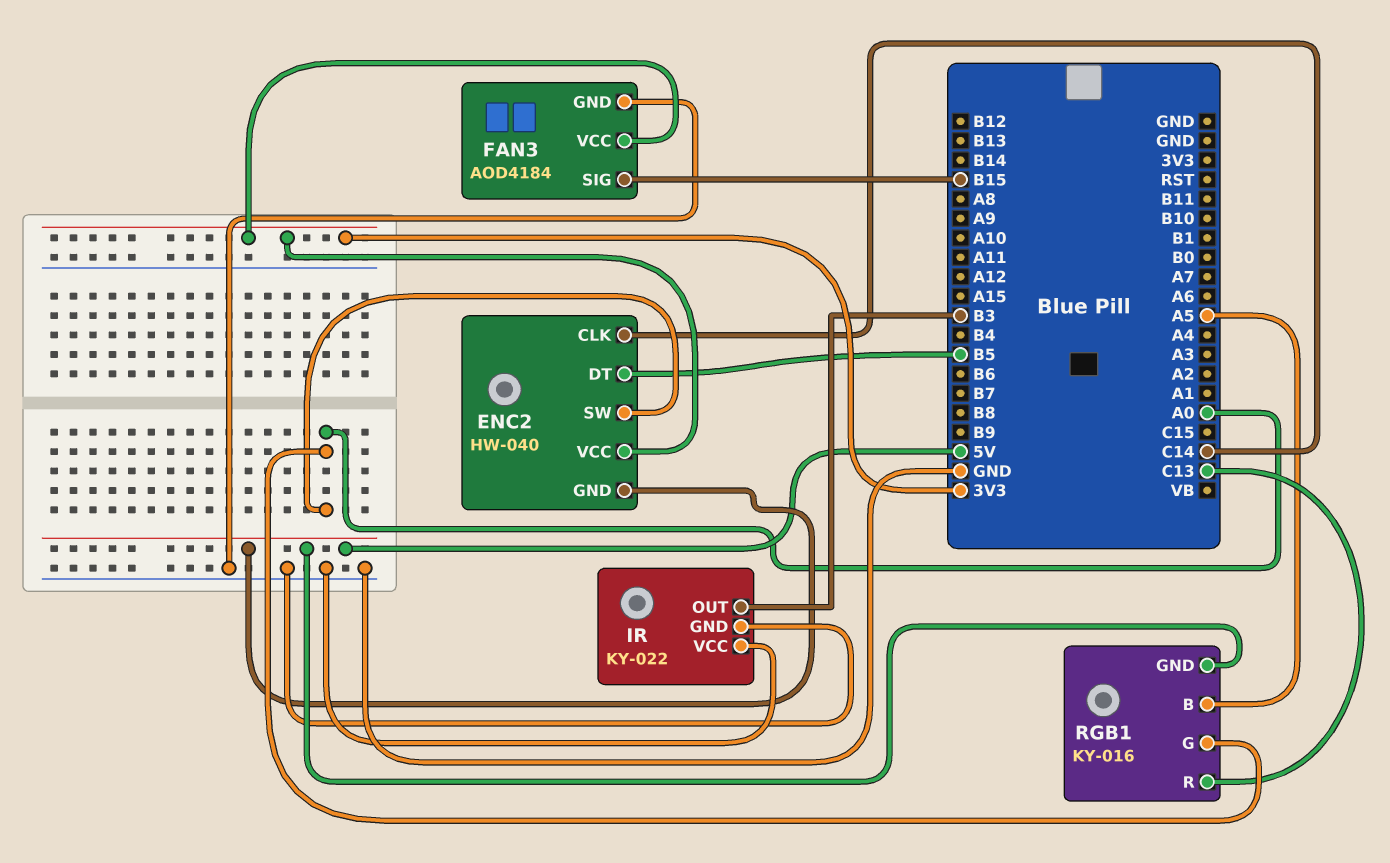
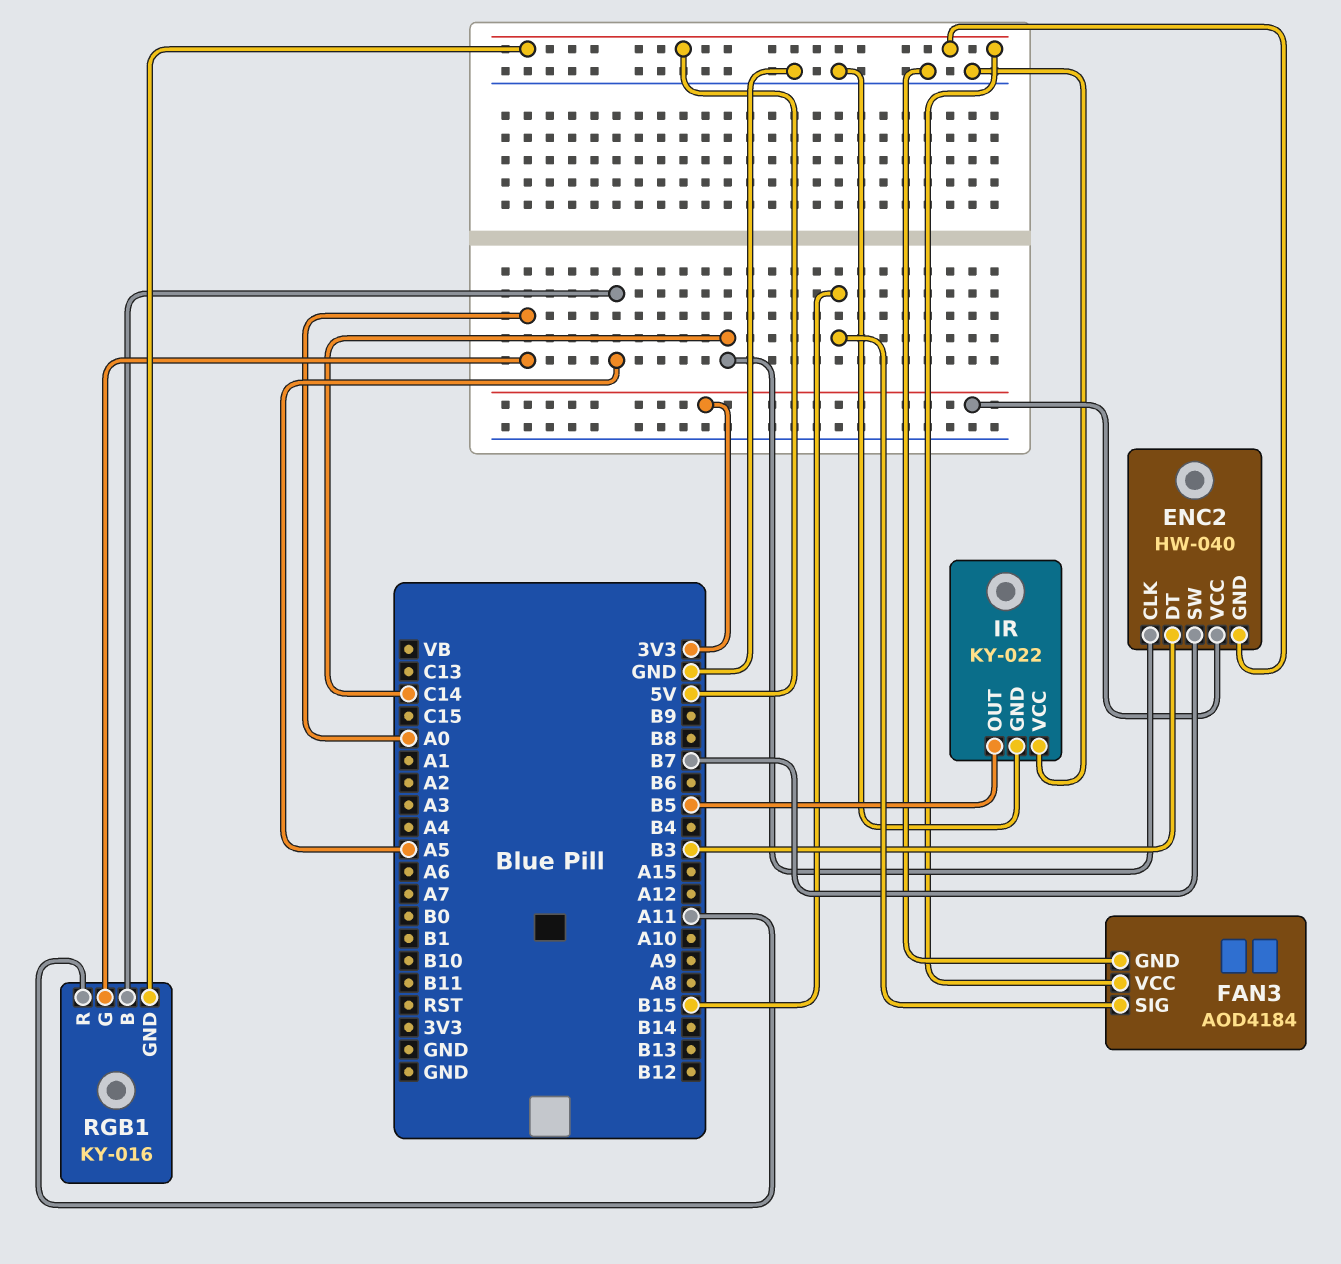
ENC2 pin DT: B5 -> B3
ENC2 pin SW: A0 -> B7
FAN3 pin VCC: 3V3 -> 5V
IR pin OUT: B3 -> B5
RGB1 pin R: C13 -> A11

